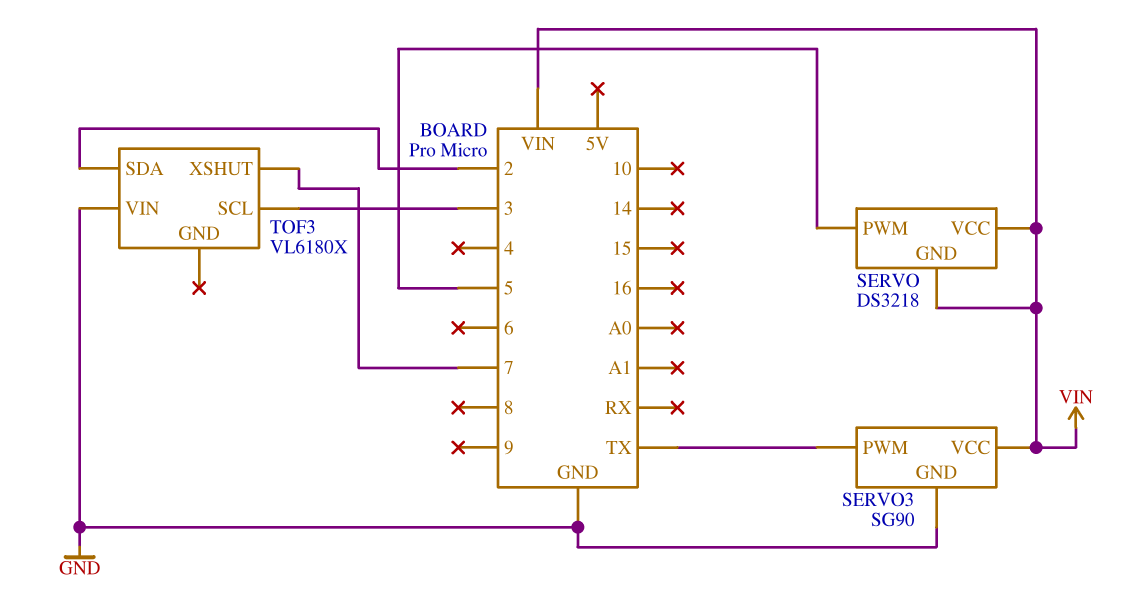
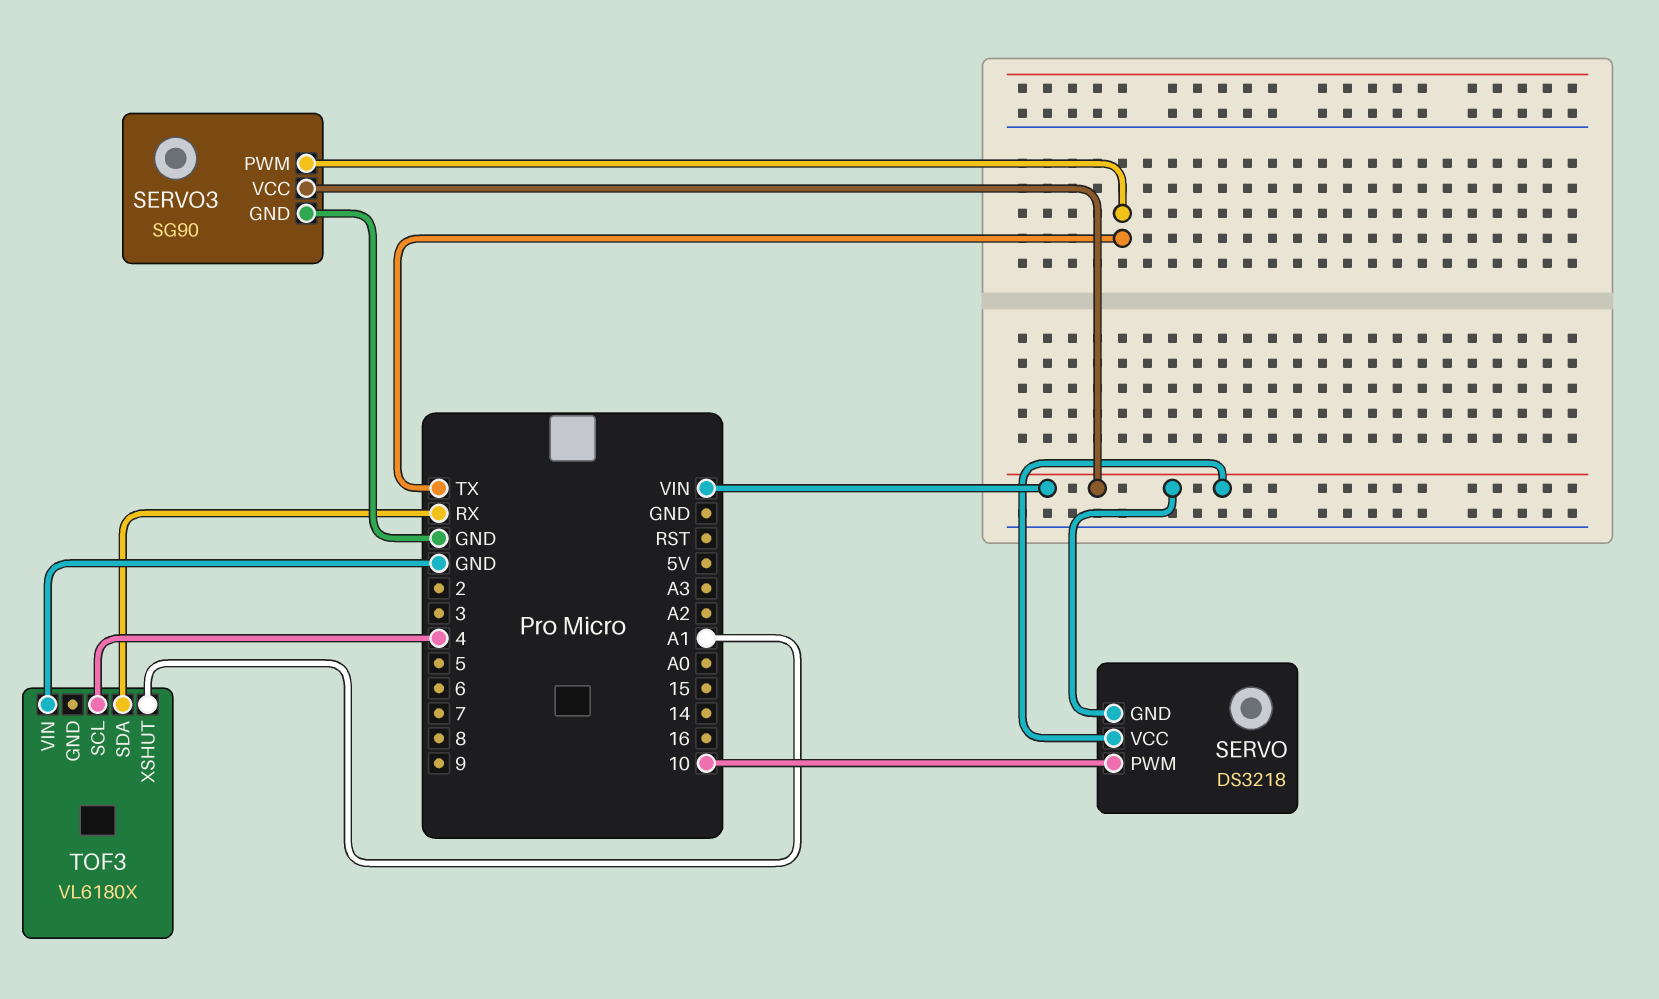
SERVO pin PWM: 5 -> 10
TOF3 pin SCL: 3 -> 4
TOF3 pin SDA: 2 -> RX
TOF3 pin XSHUT: 7 -> A1

